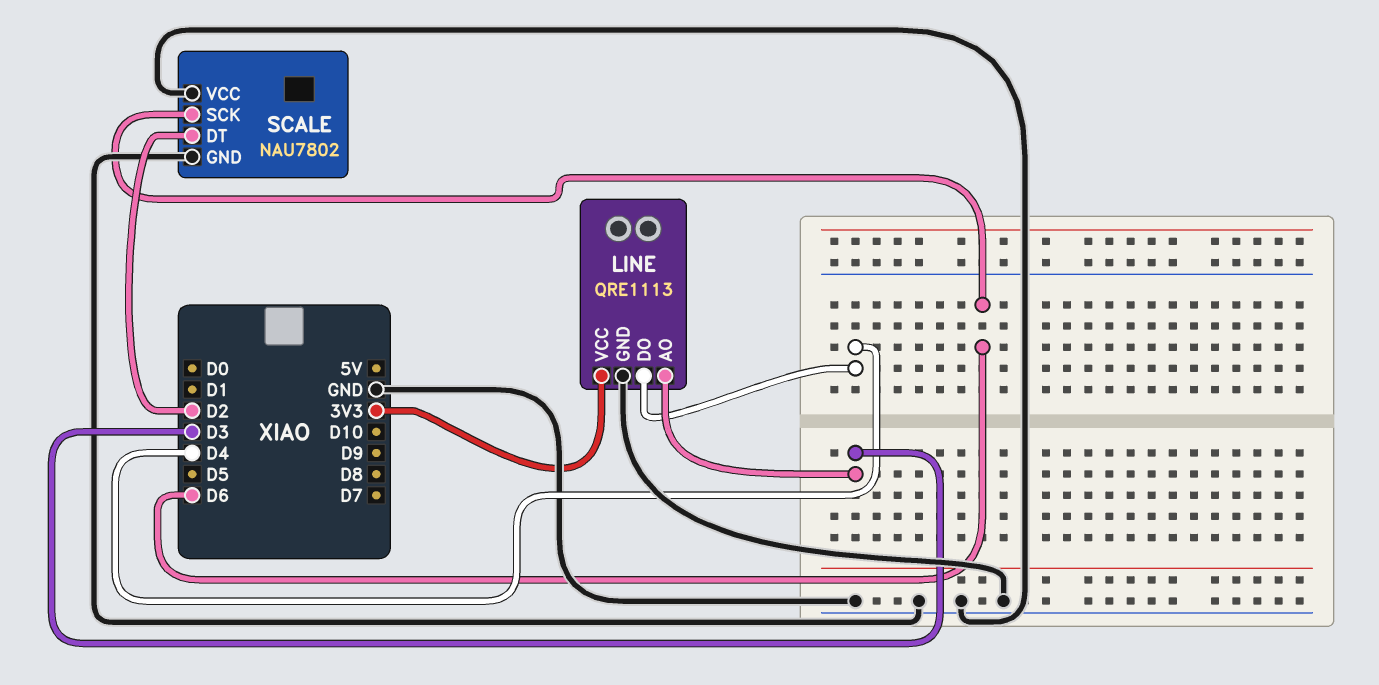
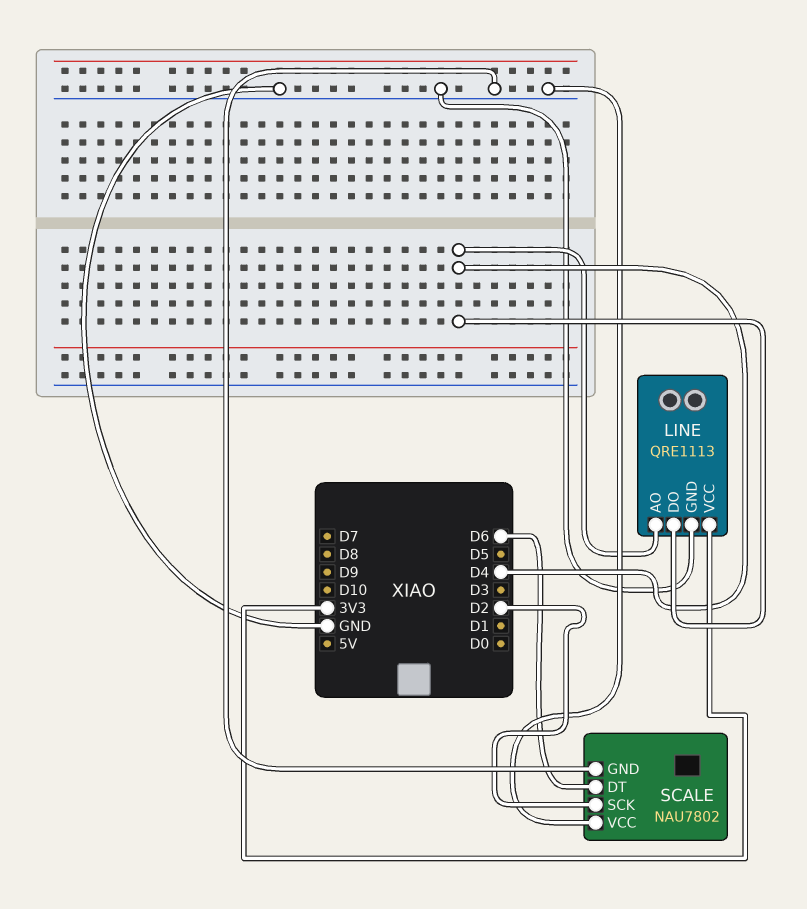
LINE pin AO: D3 -> D4
SCALE pin DT: D2 -> D6
SCALE pin SCK: D6 -> D2

